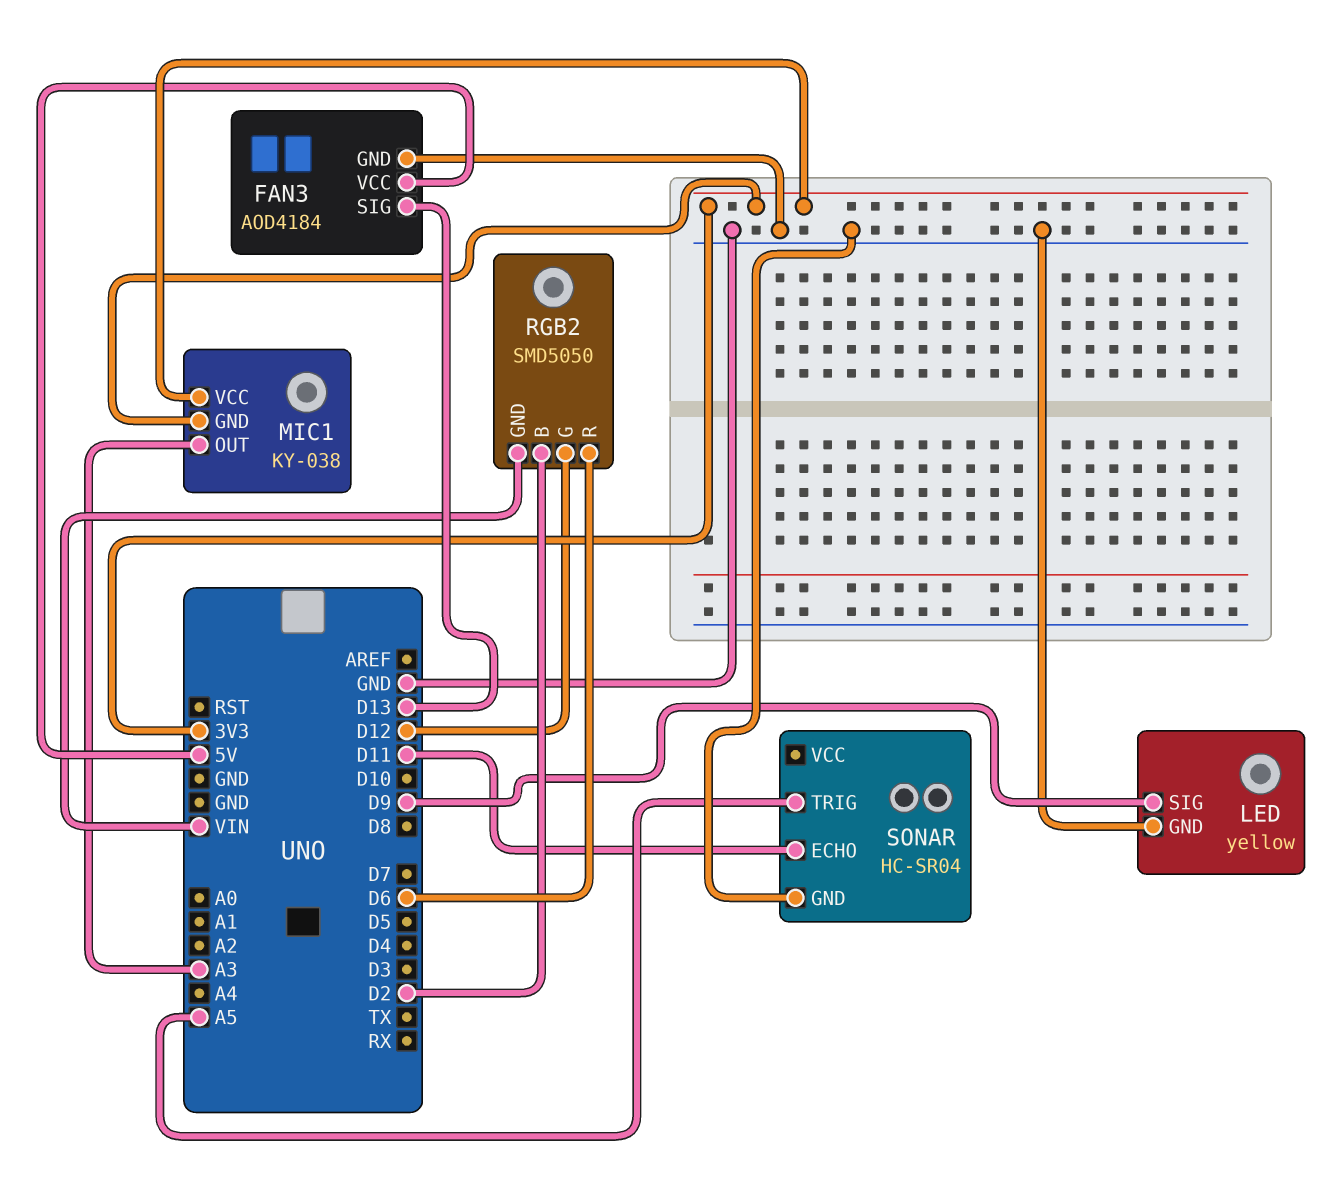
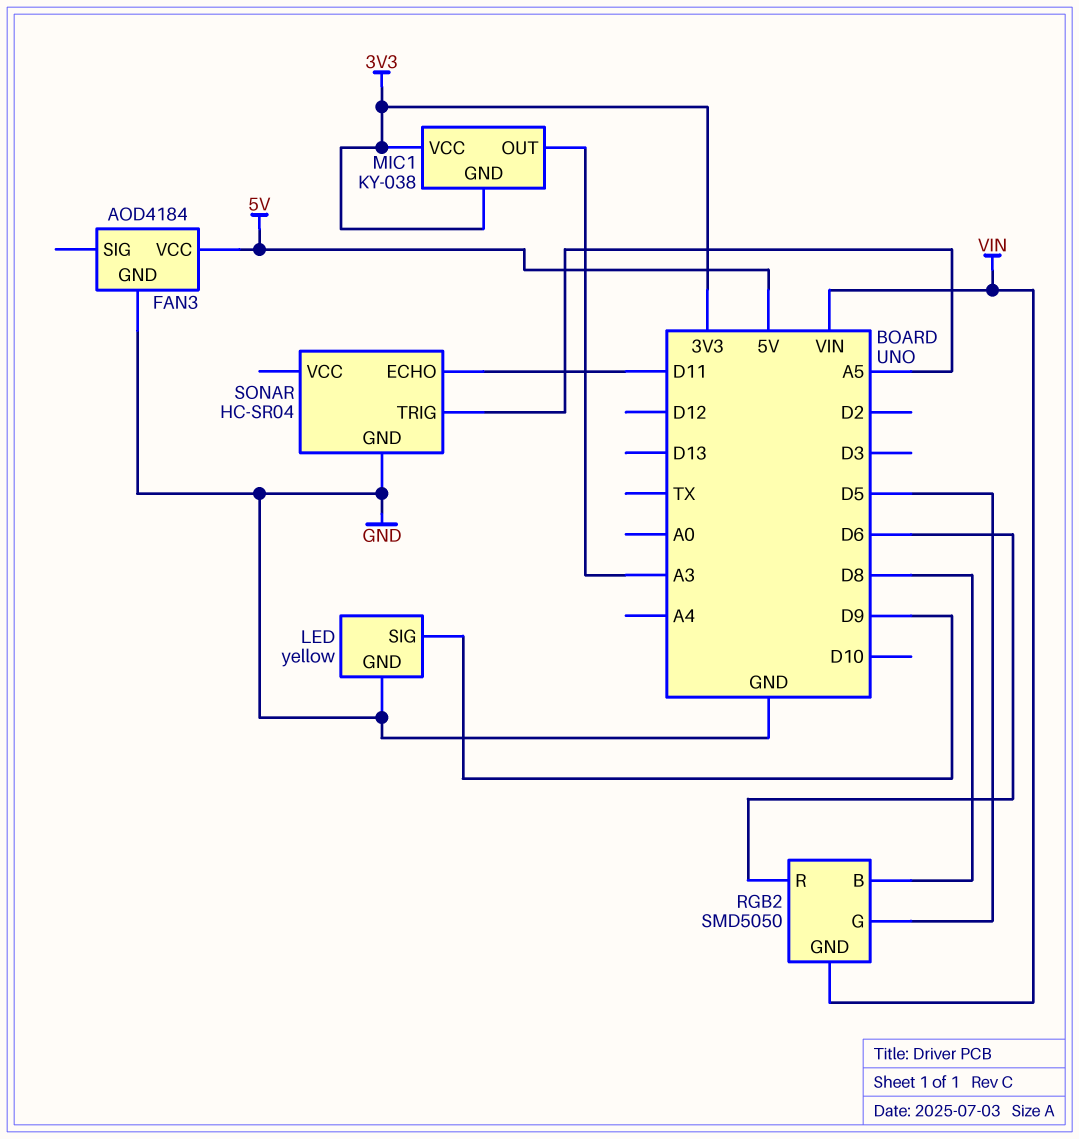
FAN3 pin SIG: D13 -> none
RGB2 pin B: D2 -> D8
RGB2 pin G: D12 -> D5

